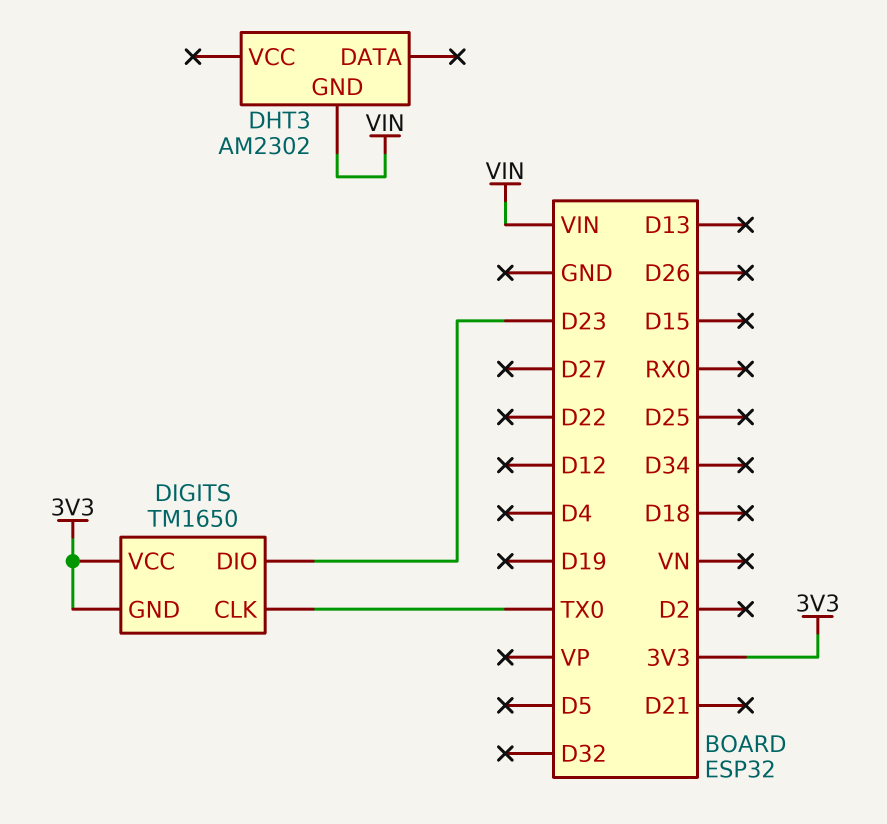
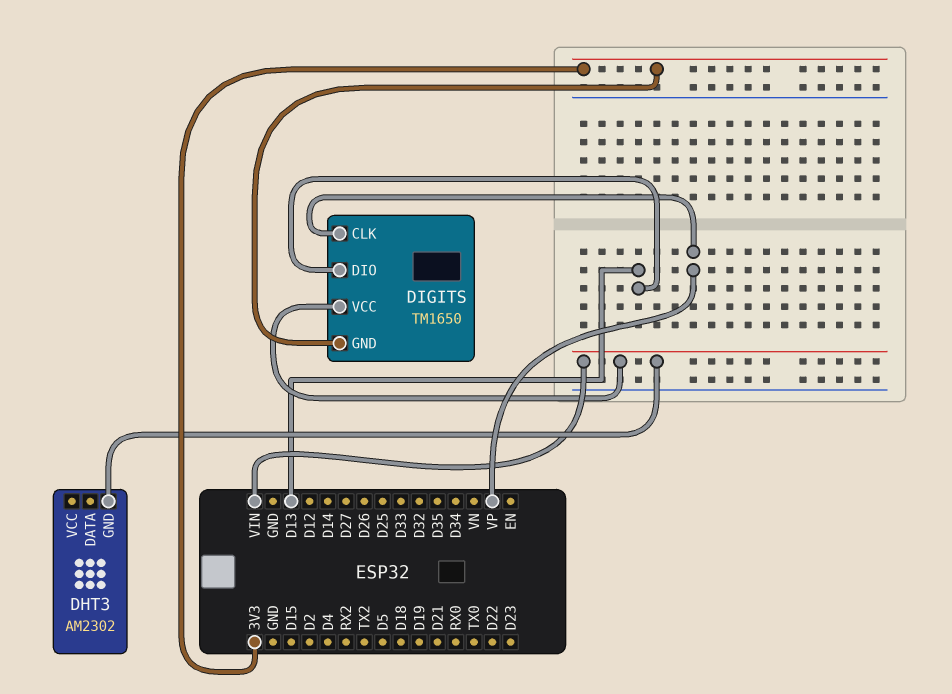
DIGITS pin CLK: TX0 -> VP
DIGITS pin DIO: D23 -> D13
DIGITS pin VCC: 3V3 -> VIN

